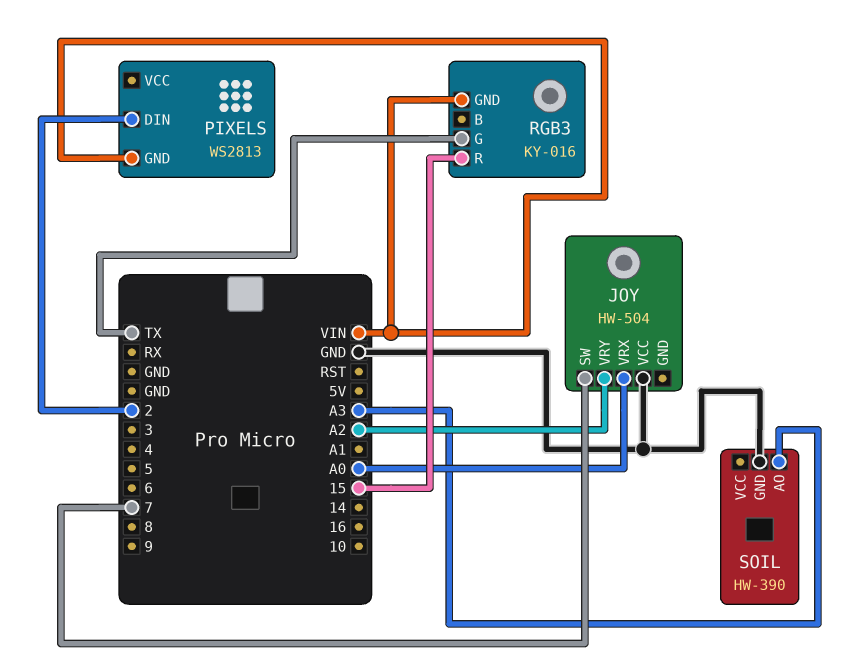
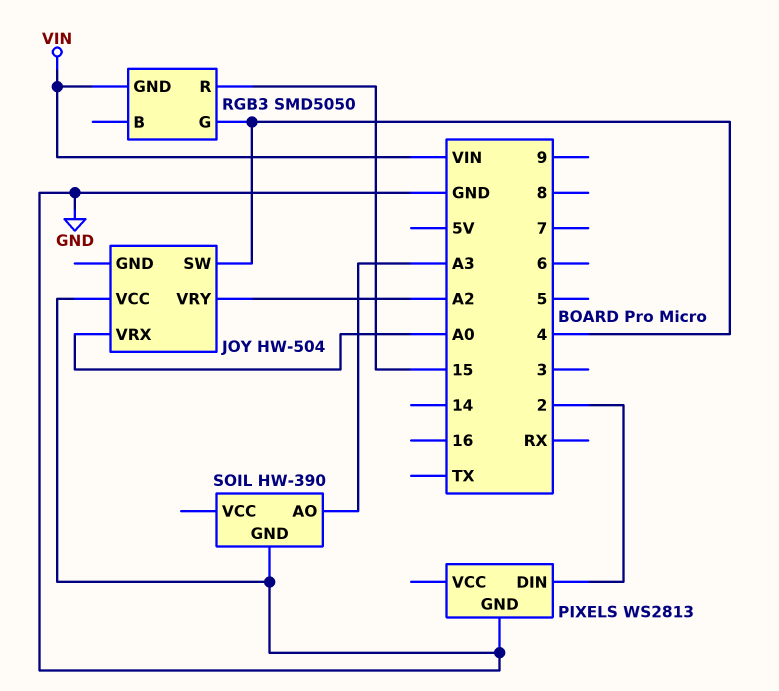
JOY pin SW: 7 -> 4
PIXELS pin GND: VIN -> GND
RGB3: KY-016 -> SMD5050
RGB3 pin G: TX -> 4

